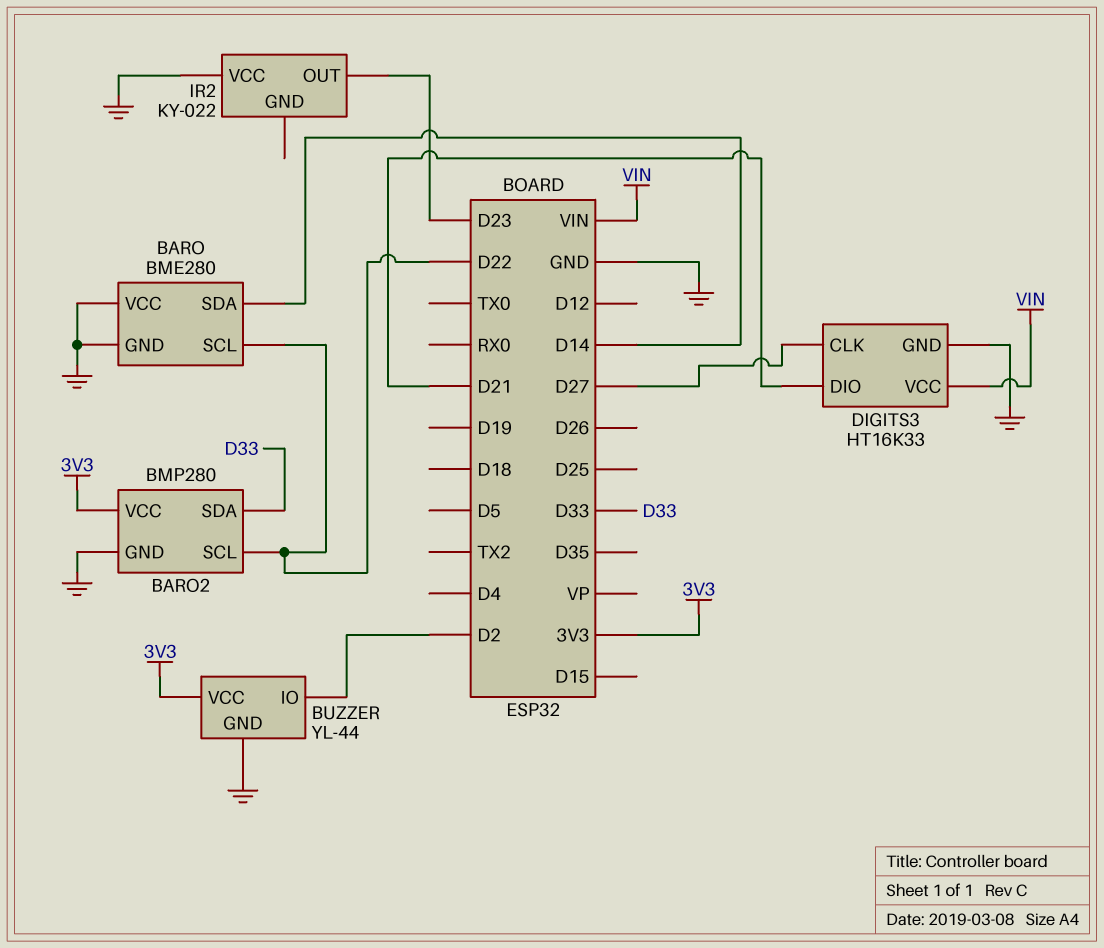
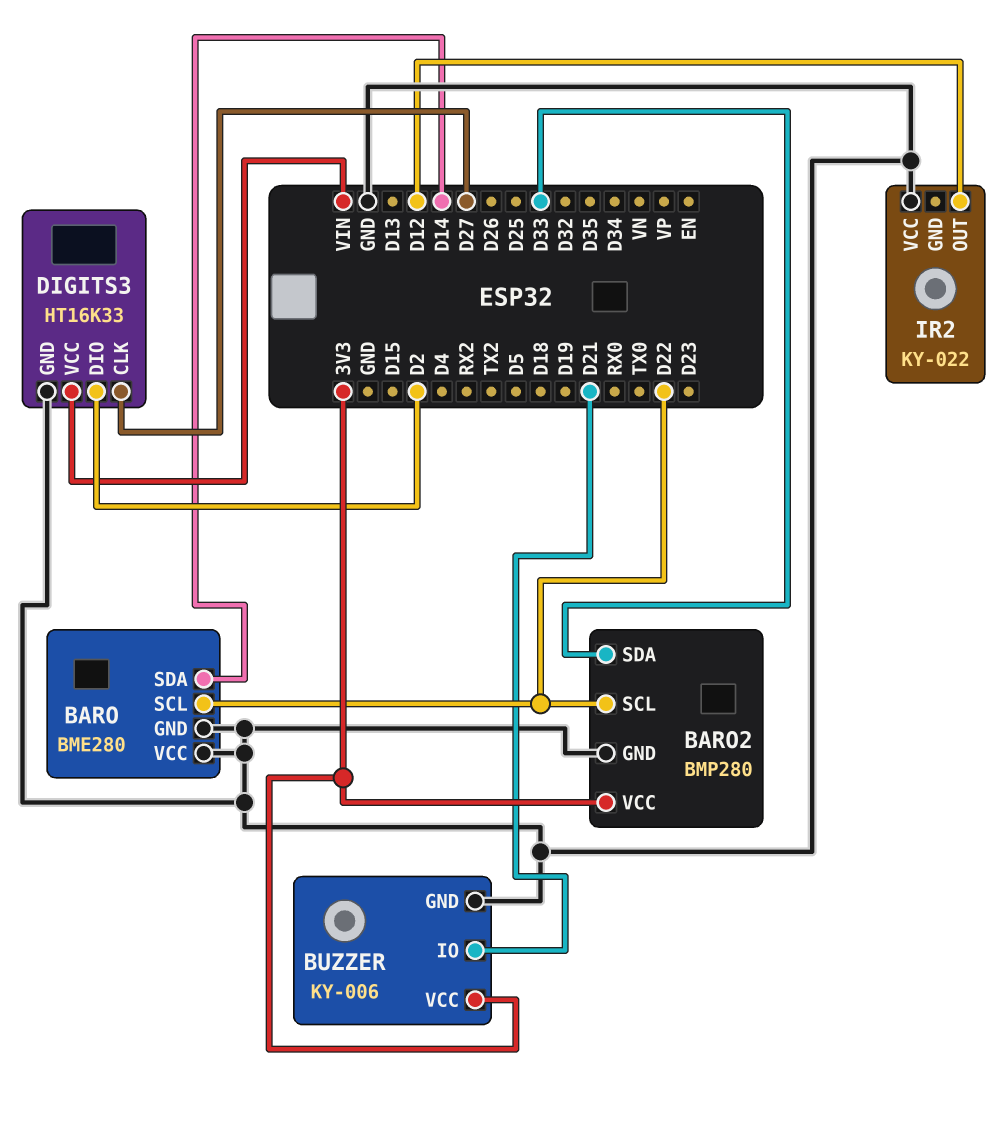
BUZZER: YL-44 -> KY-006
BUZZER pin IO: D2 -> D21
DIGITS3 pin DIO: D21 -> D2
IR2 pin OUT: D23 -> D12

